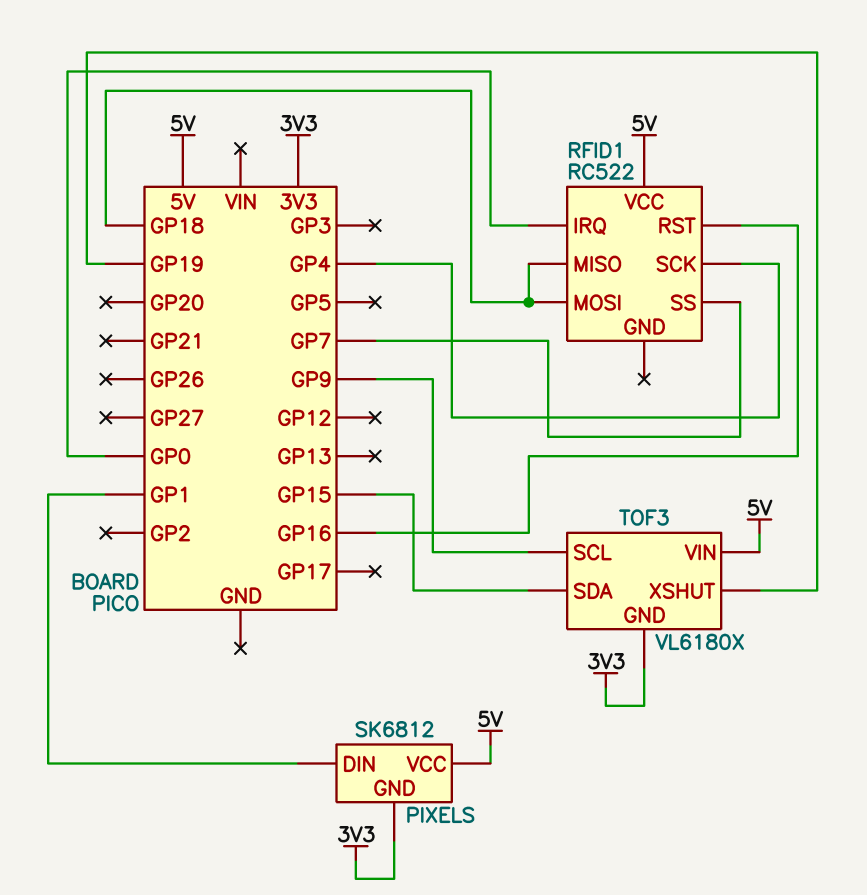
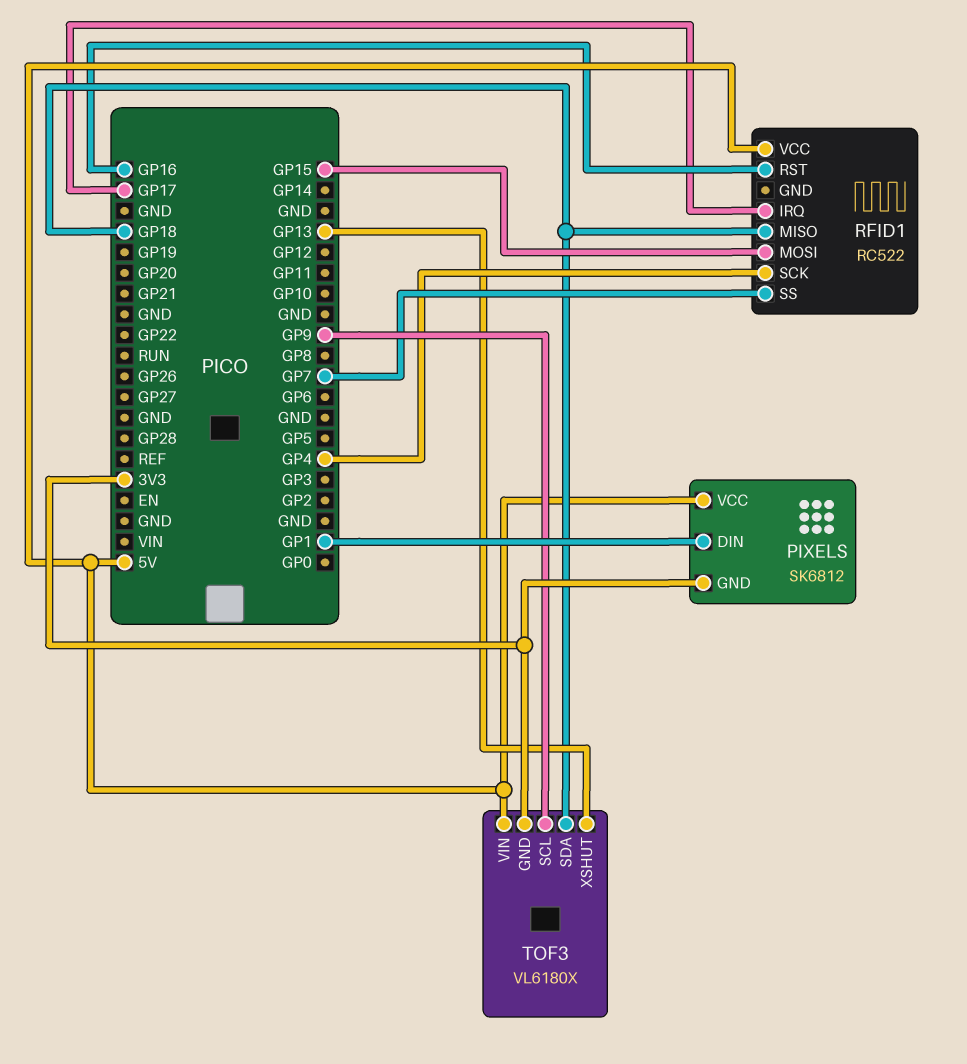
RFID1 pin IRQ: GP0 -> GP17
RFID1 pin MOSI: GP18 -> GP15
TOF3 pin SDA: GP15 -> GP18
TOF3 pin XSHUT: GP19 -> GP13

